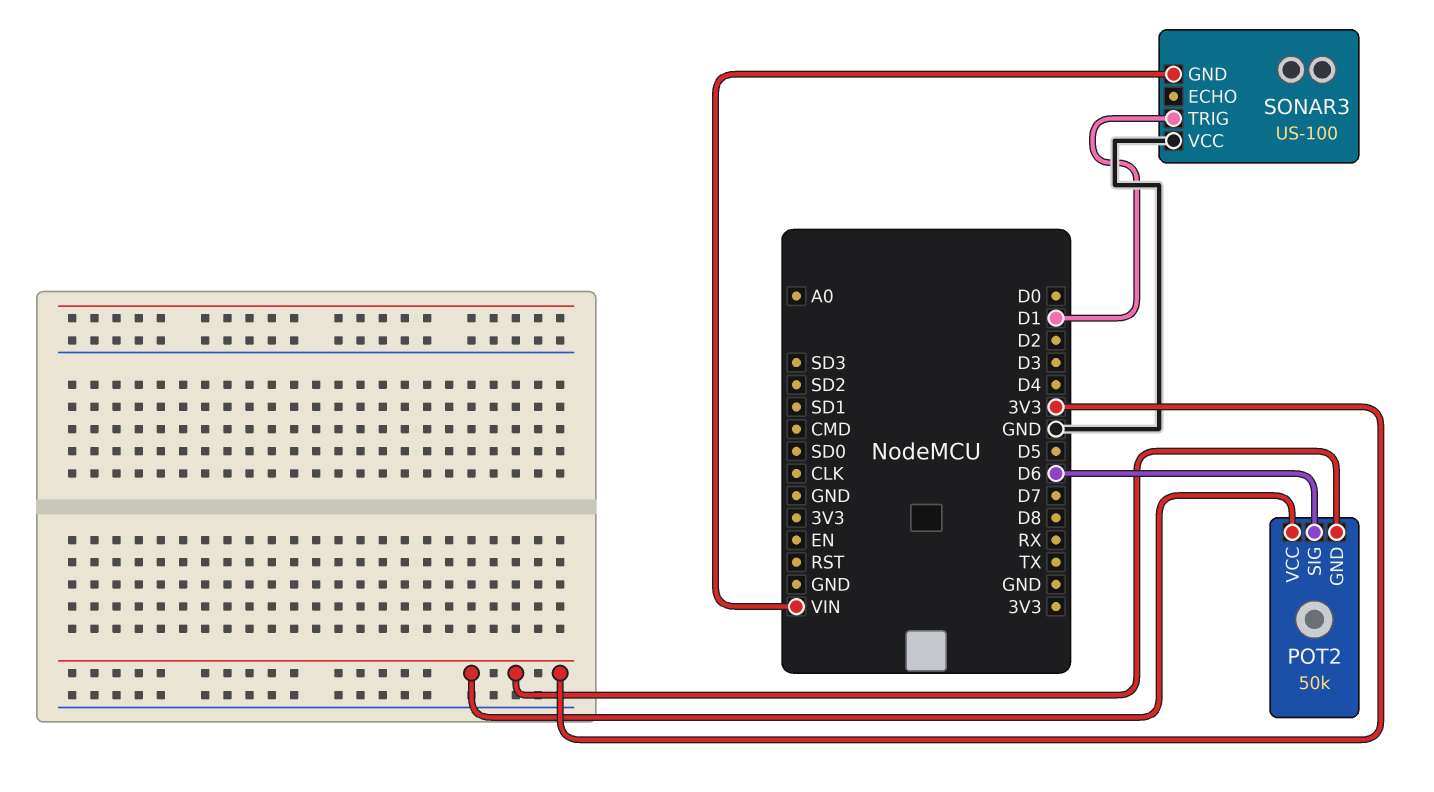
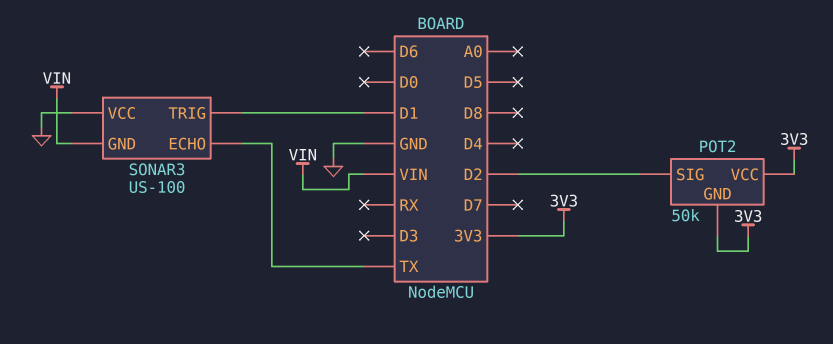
POT2 pin SIG: D6 -> D2
SONAR3 pin ECHO: none -> TX

